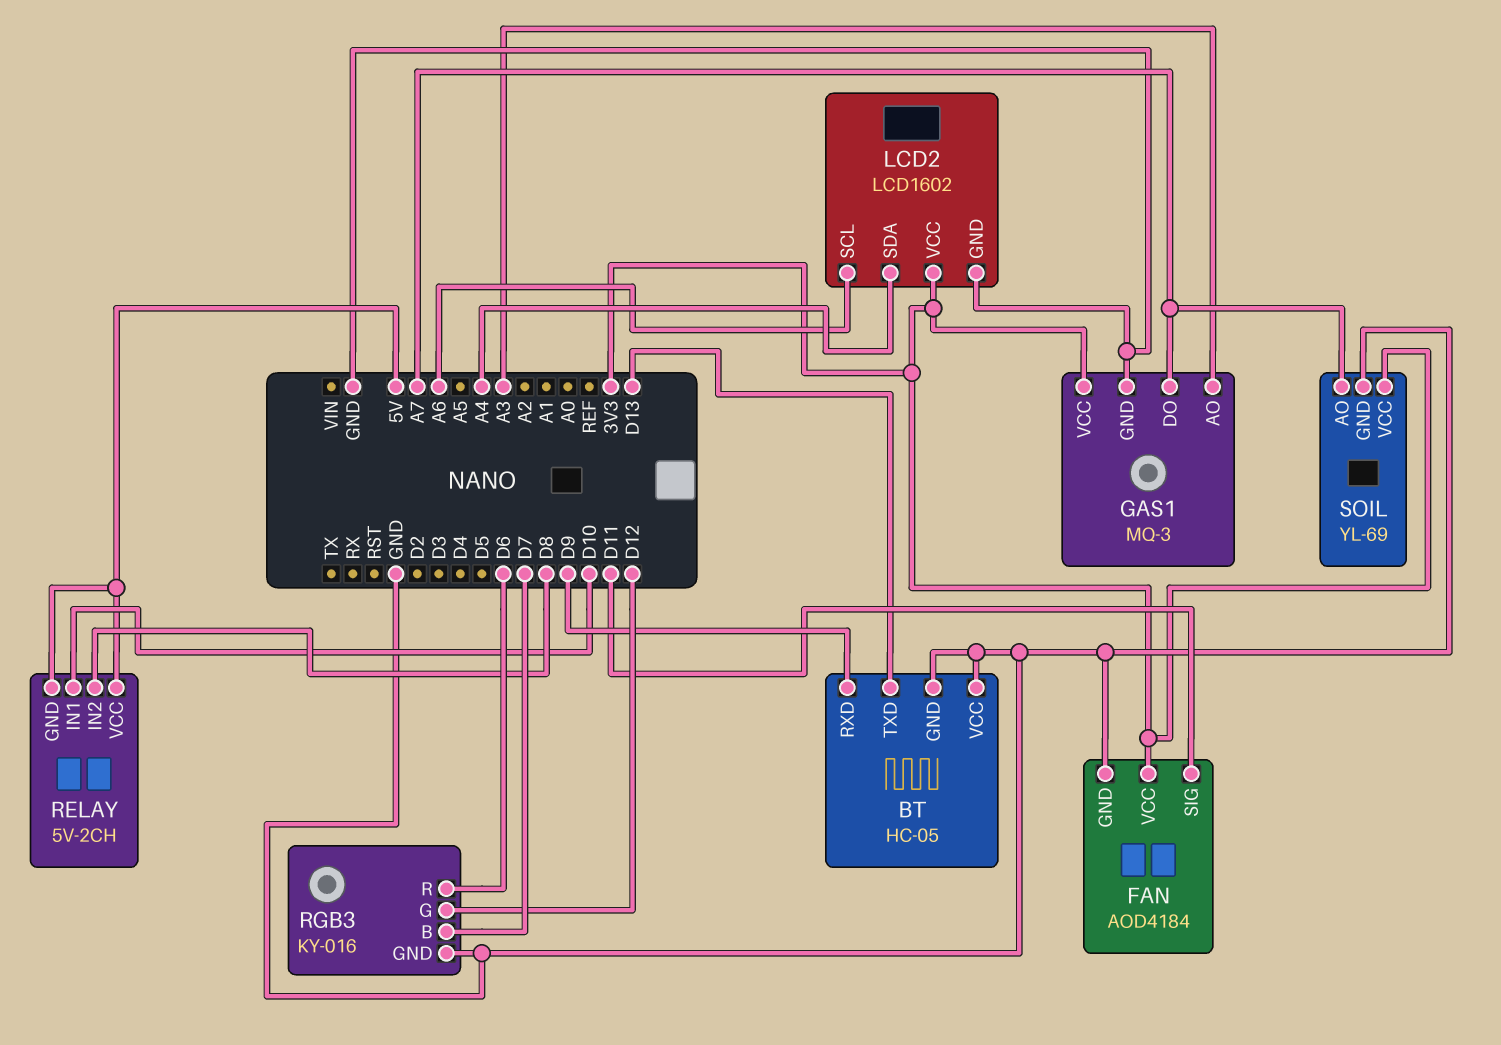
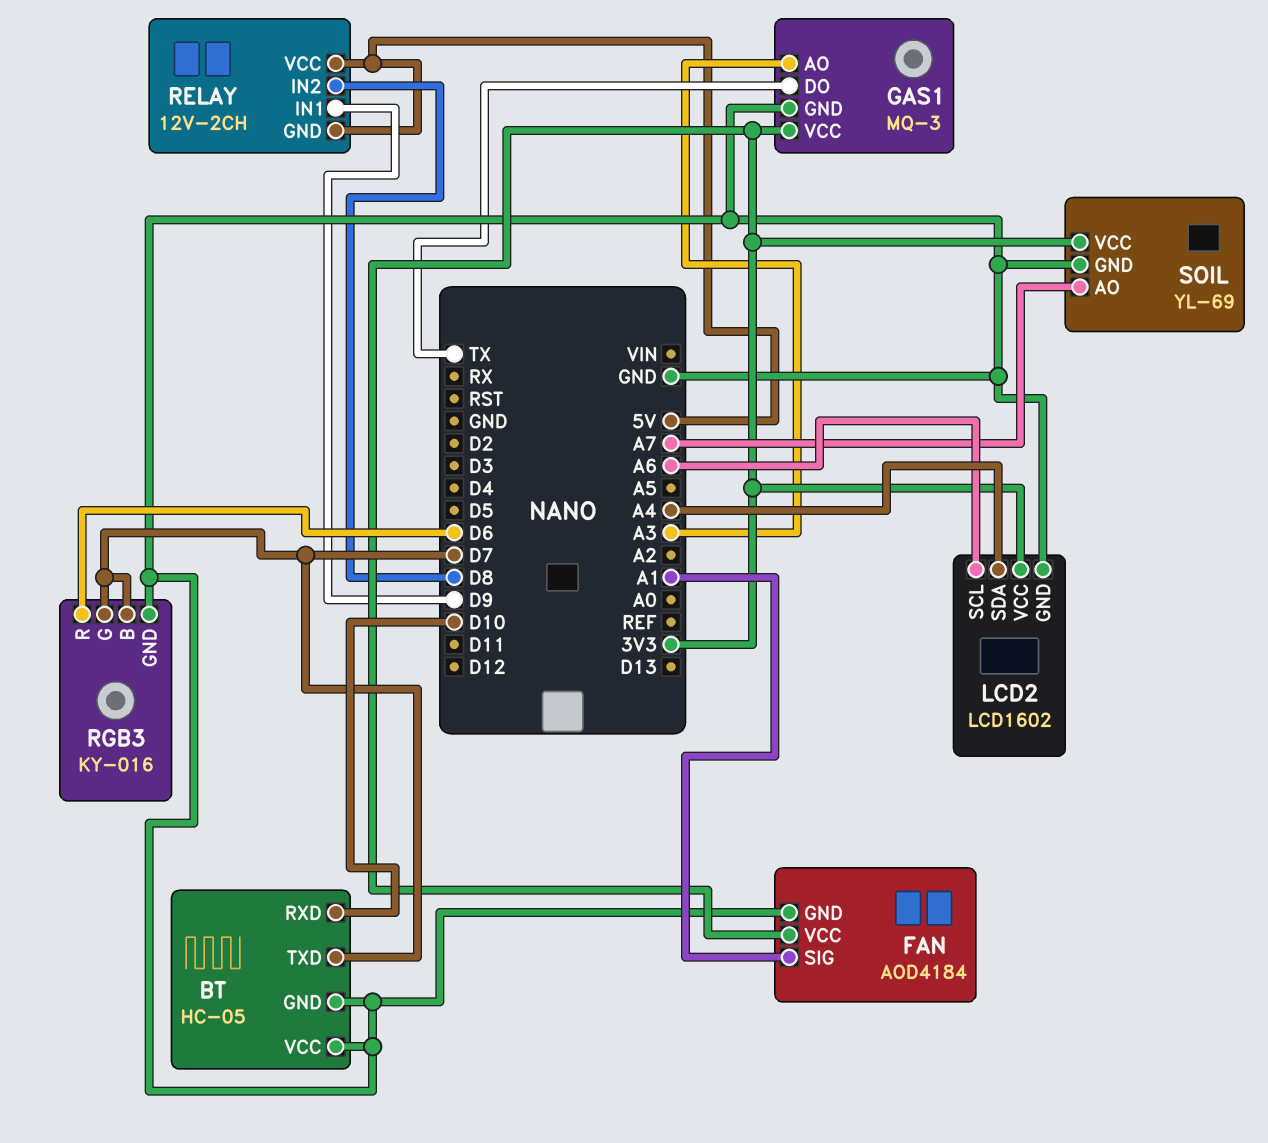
BT pin RXD: D9 -> D10
BT pin TXD: D13 -> D7
FAN pin SIG: D11 -> A1
GAS1 pin DO: A7 -> TX
RELAY: 5V-2CH -> 12V-2CH
RELAY pin IN1: D10 -> D9
RGB3 pin G: D12 -> D7

